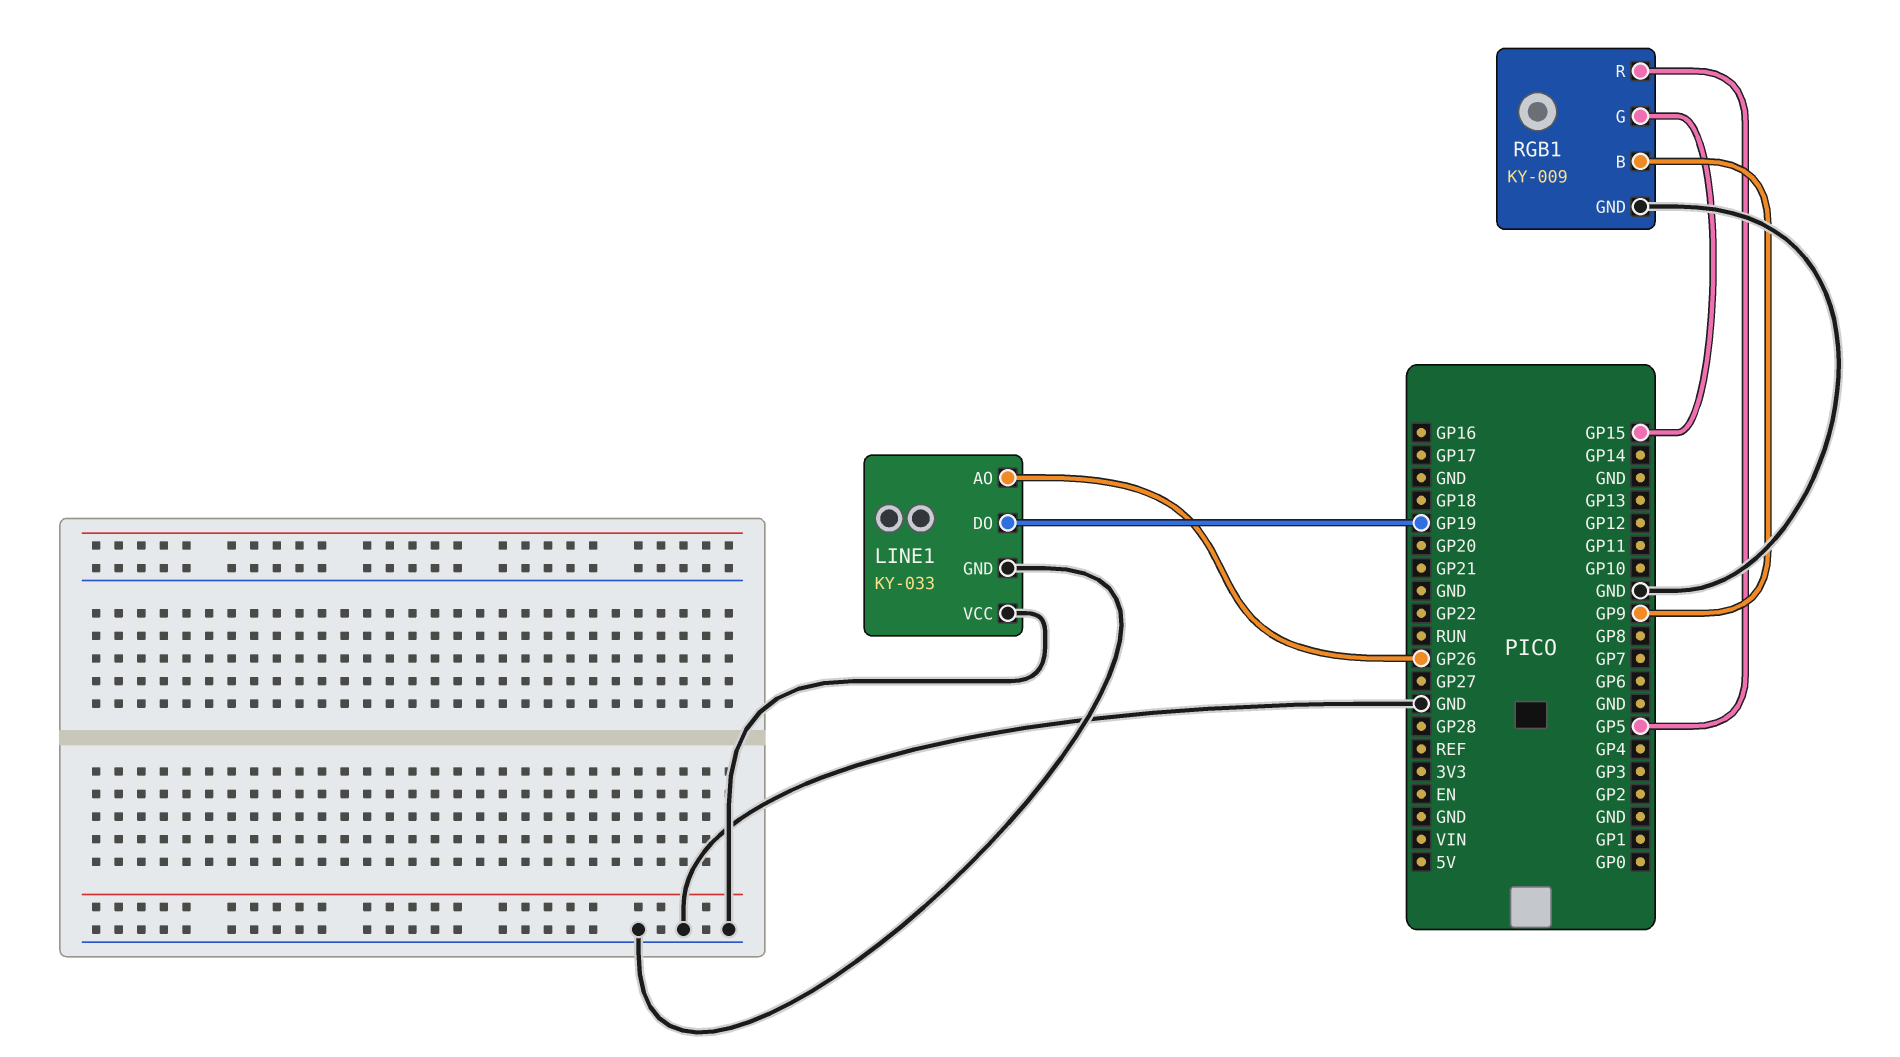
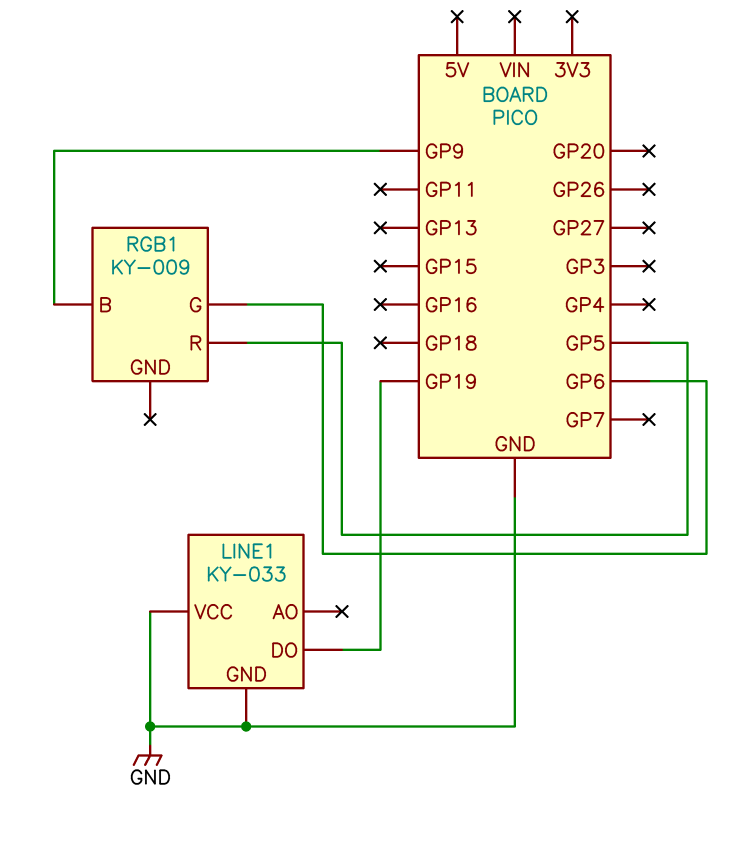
LINE1 pin AO: GP26 -> none
RGB1 pin G: GP15 -> GP6
RGB1 pin GND: GND -> none

